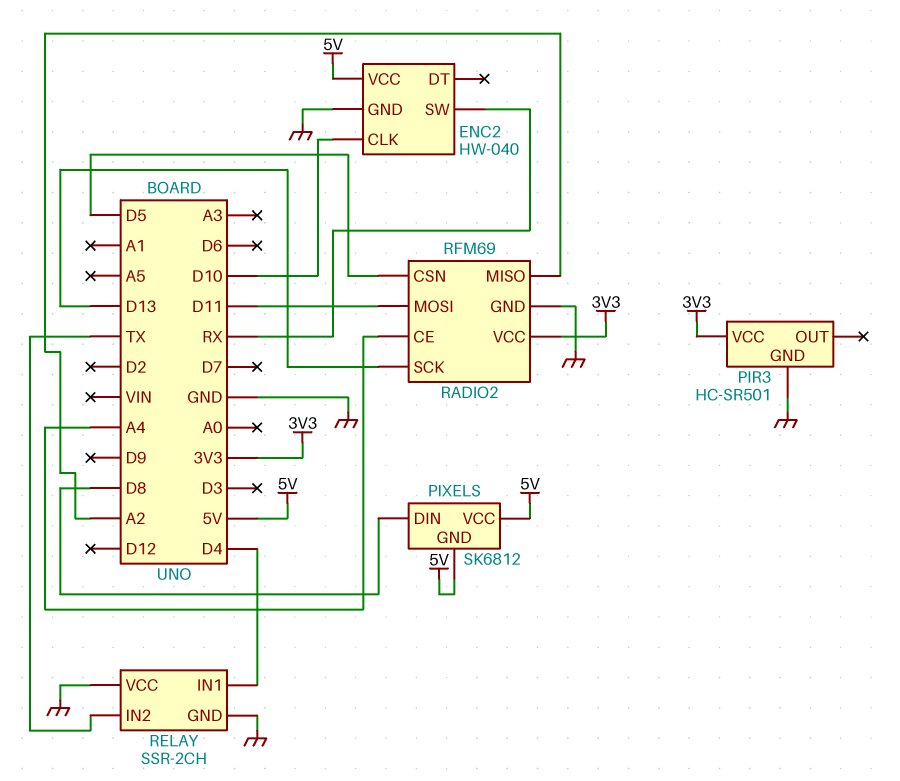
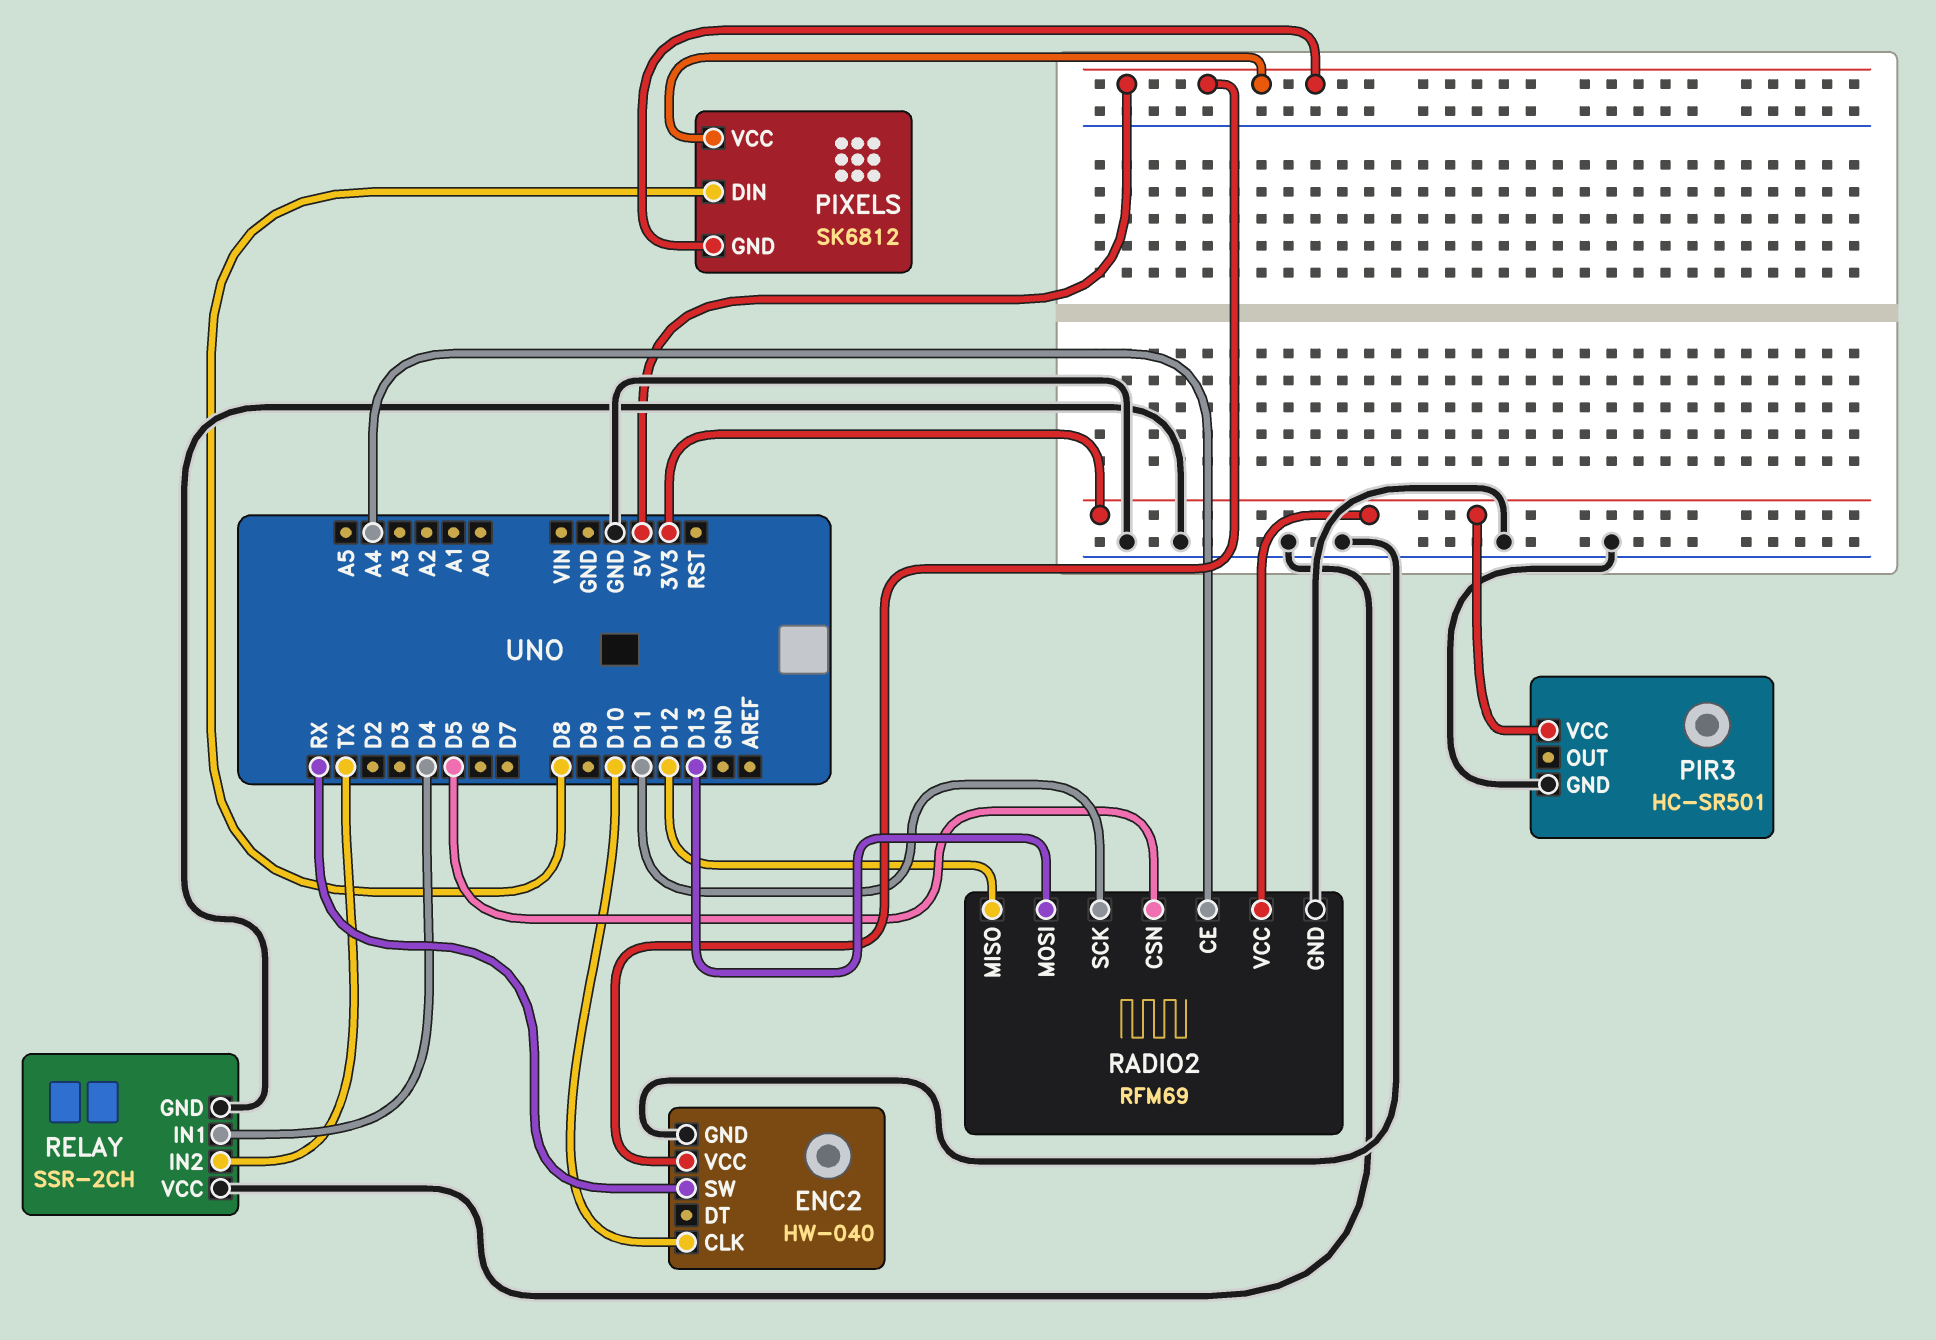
RADIO2 pin MISO: A2 -> D12
RADIO2 pin MOSI: D11 -> D13
RADIO2 pin SCK: D13 -> D11

